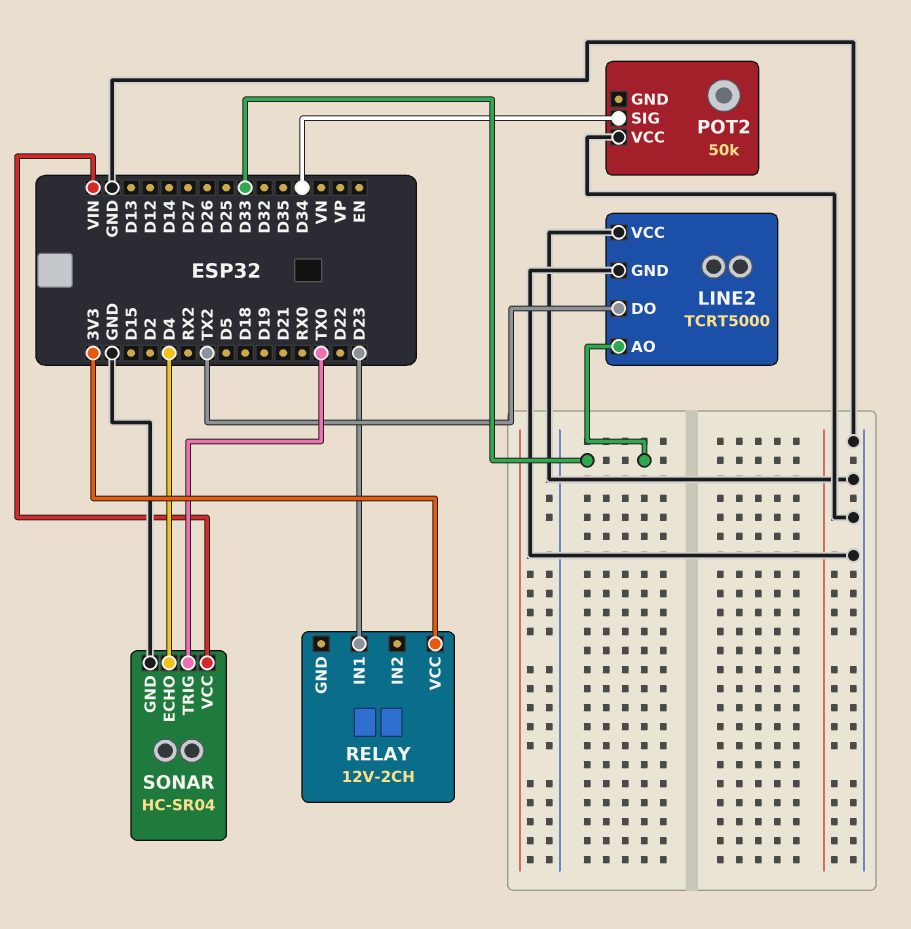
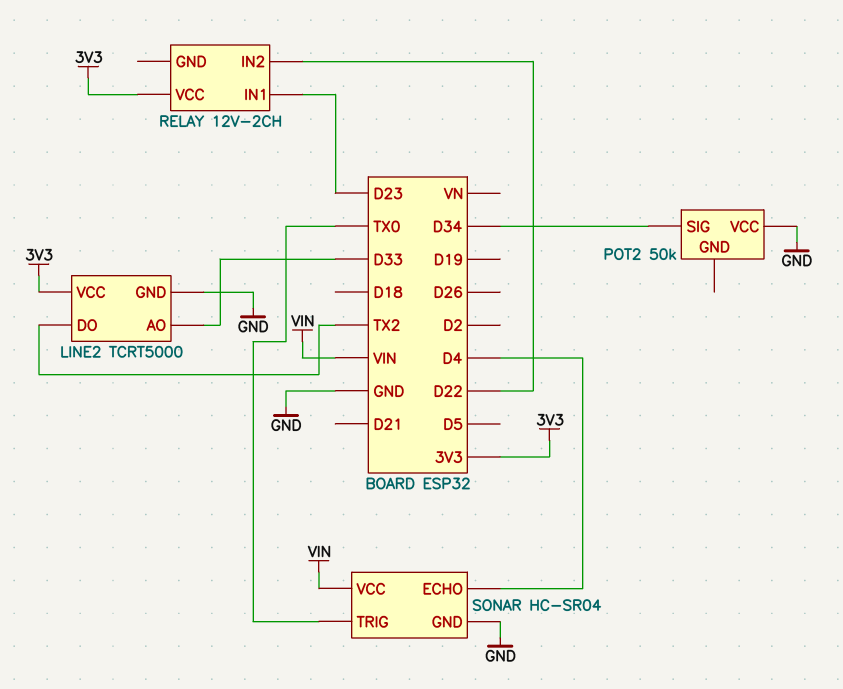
LINE2 pin VCC: GND -> 3V3
RELAY pin IN2: none -> D22

